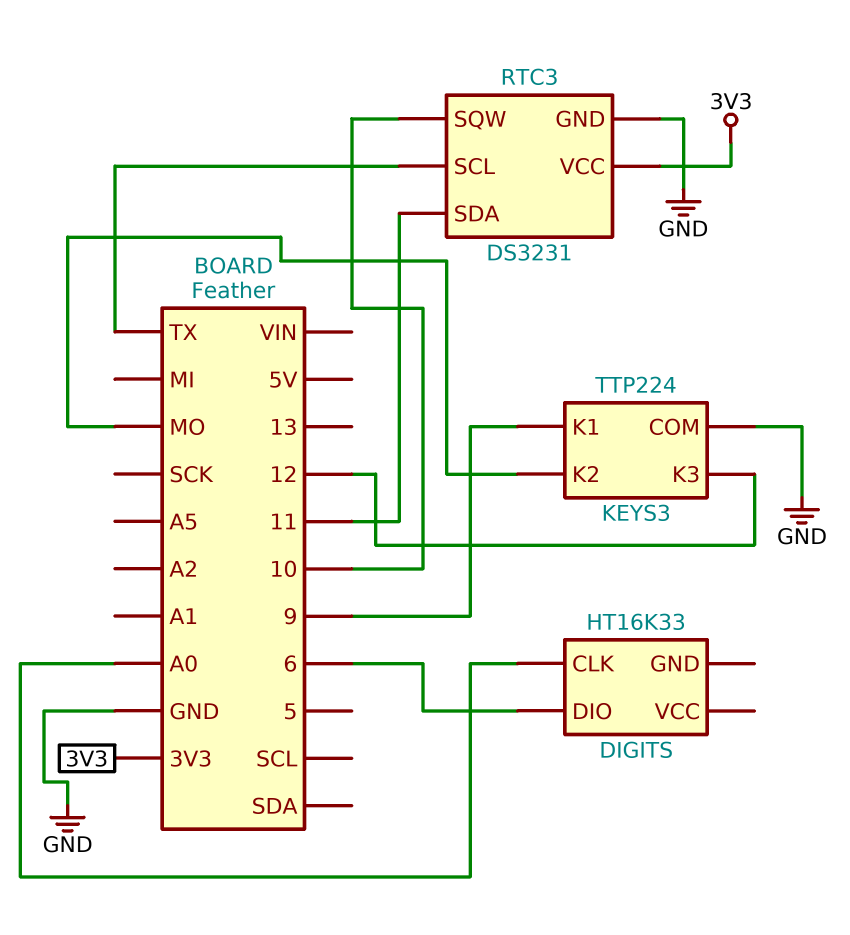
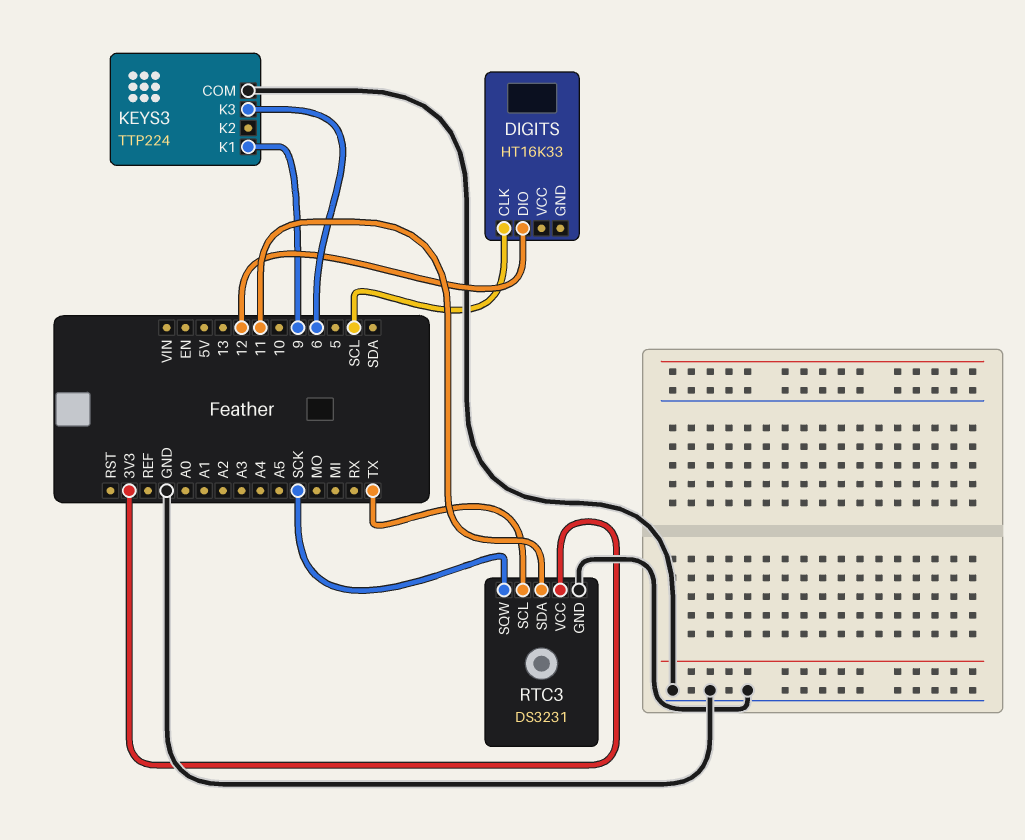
DIGITS pin CLK: A0 -> SCL
DIGITS pin DIO: 6 -> 12
KEYS3 pin K2: MO -> none
KEYS3 pin K3: 12 -> 6
RTC3 pin SQW: 10 -> SCK

